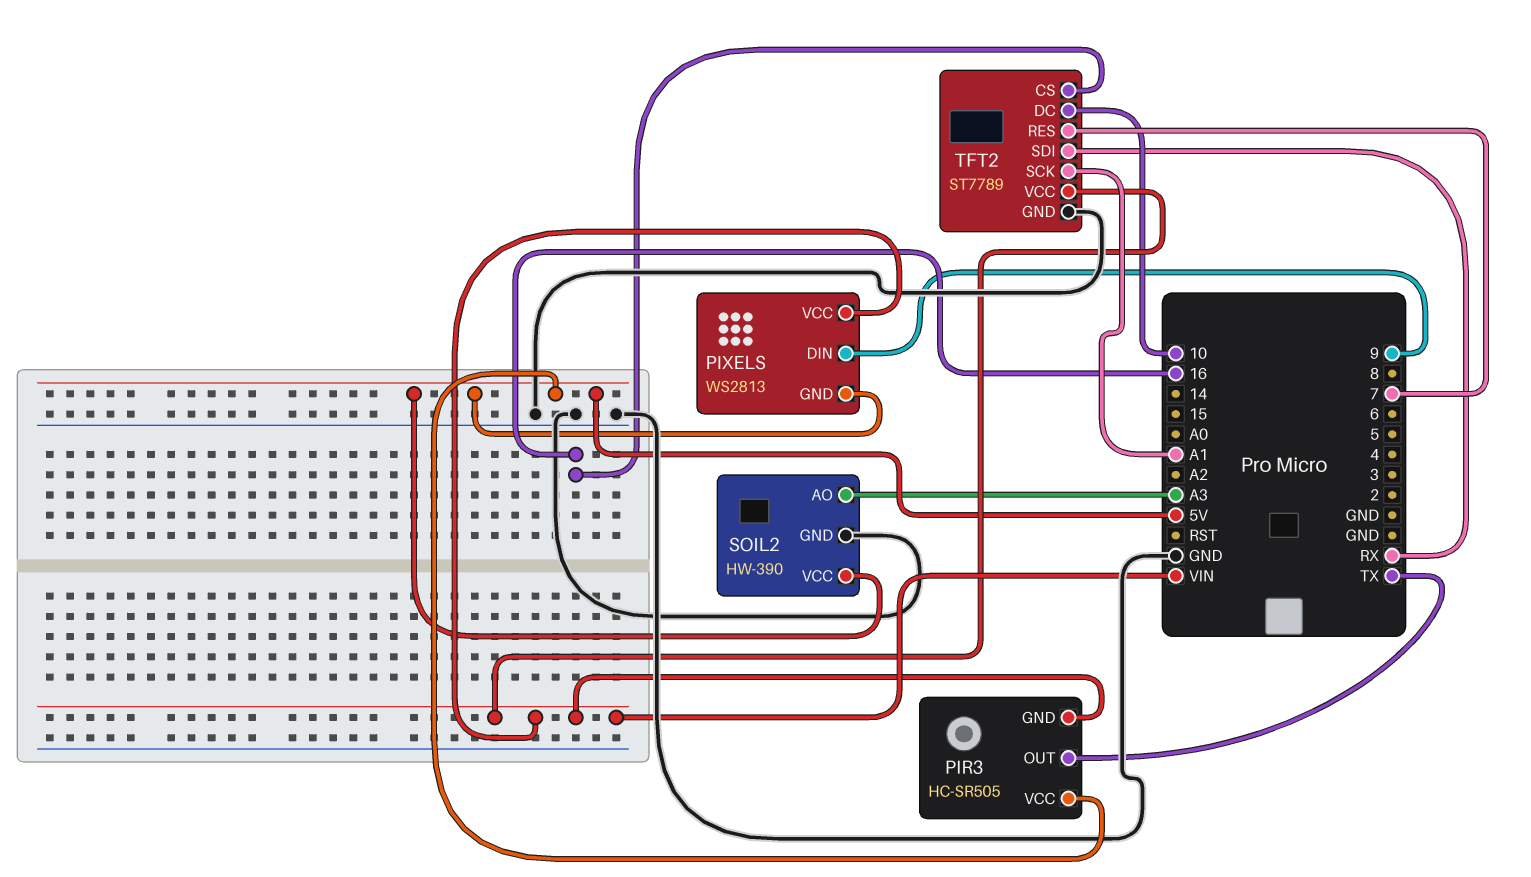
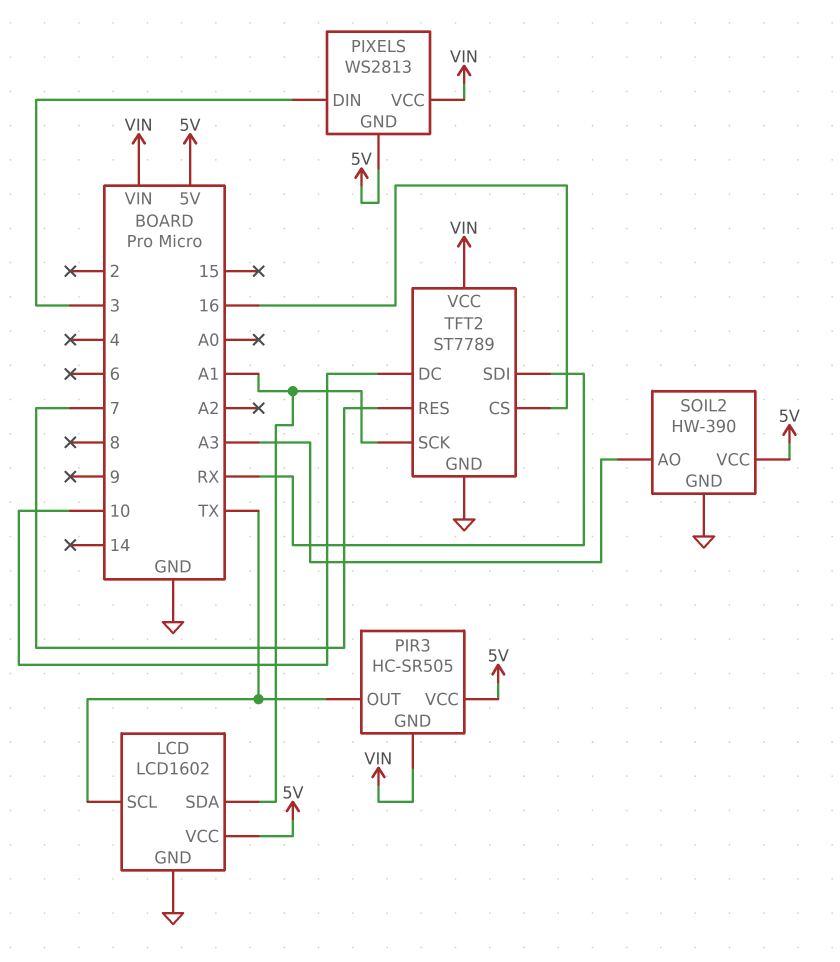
LCD: none -> LCD1602
LCD pin GND: none -> GND
LCD pin SCL: none -> TX
LCD pin SDA: none -> A1
LCD pin VCC: none -> 5V
PIXELS pin DIN: 9 -> 3

